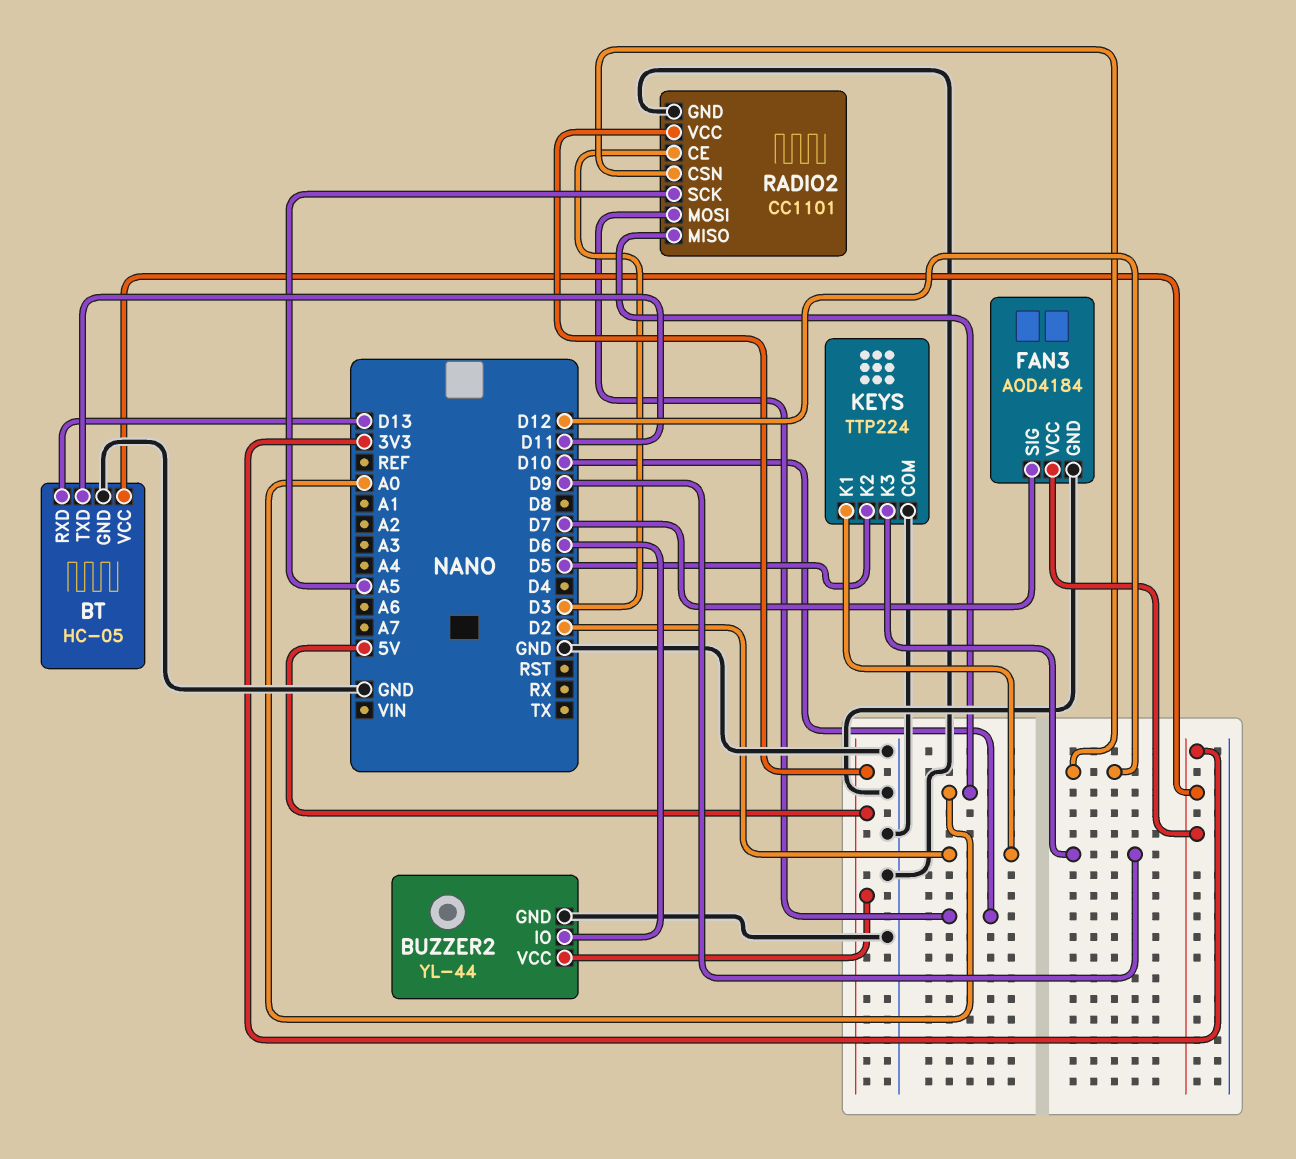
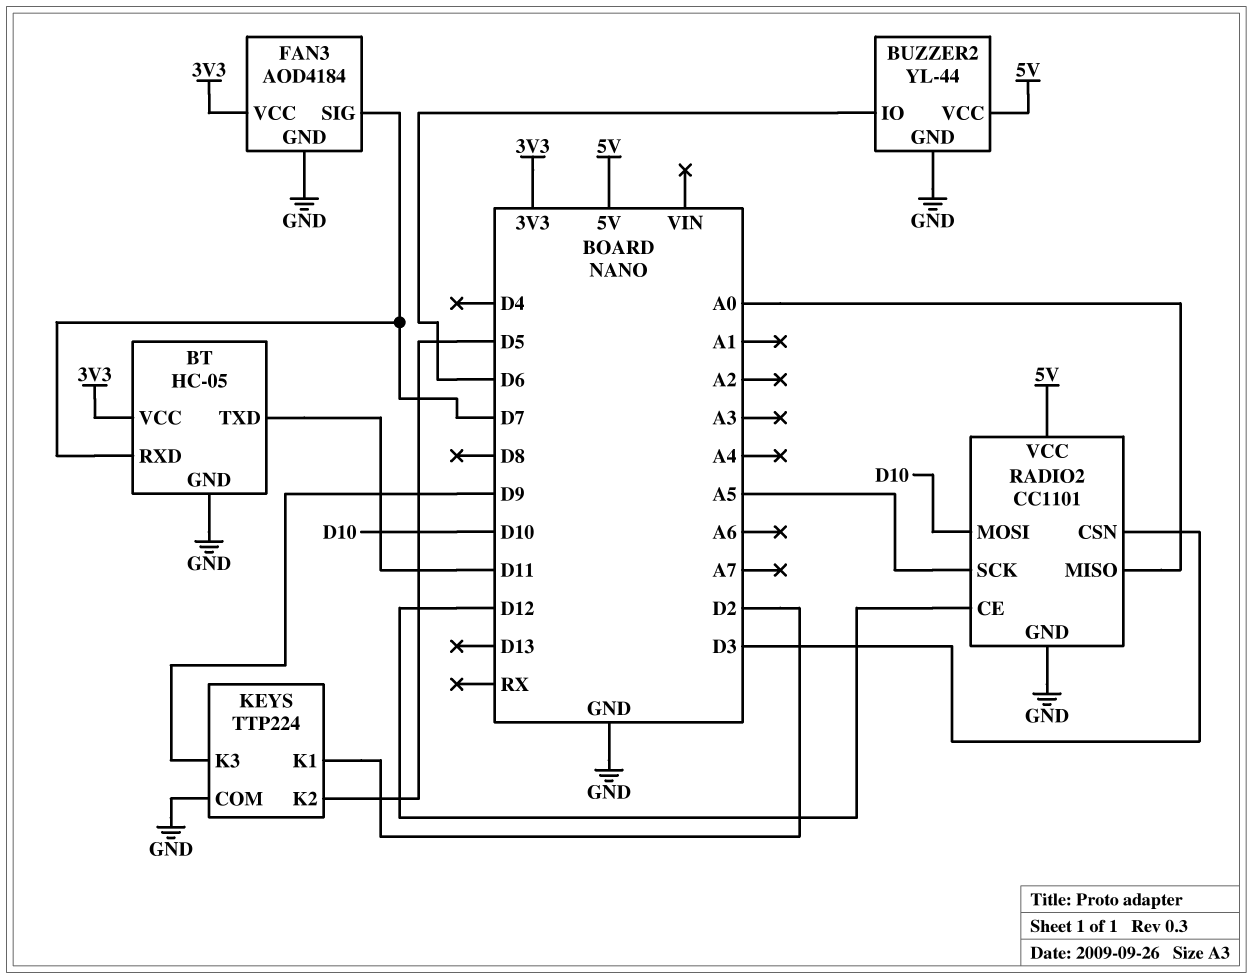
BT pin RXD: D13 -> D7
RADIO2 pin CE: D3 -> D12
RADIO2 pin CSN: D12 -> D3

